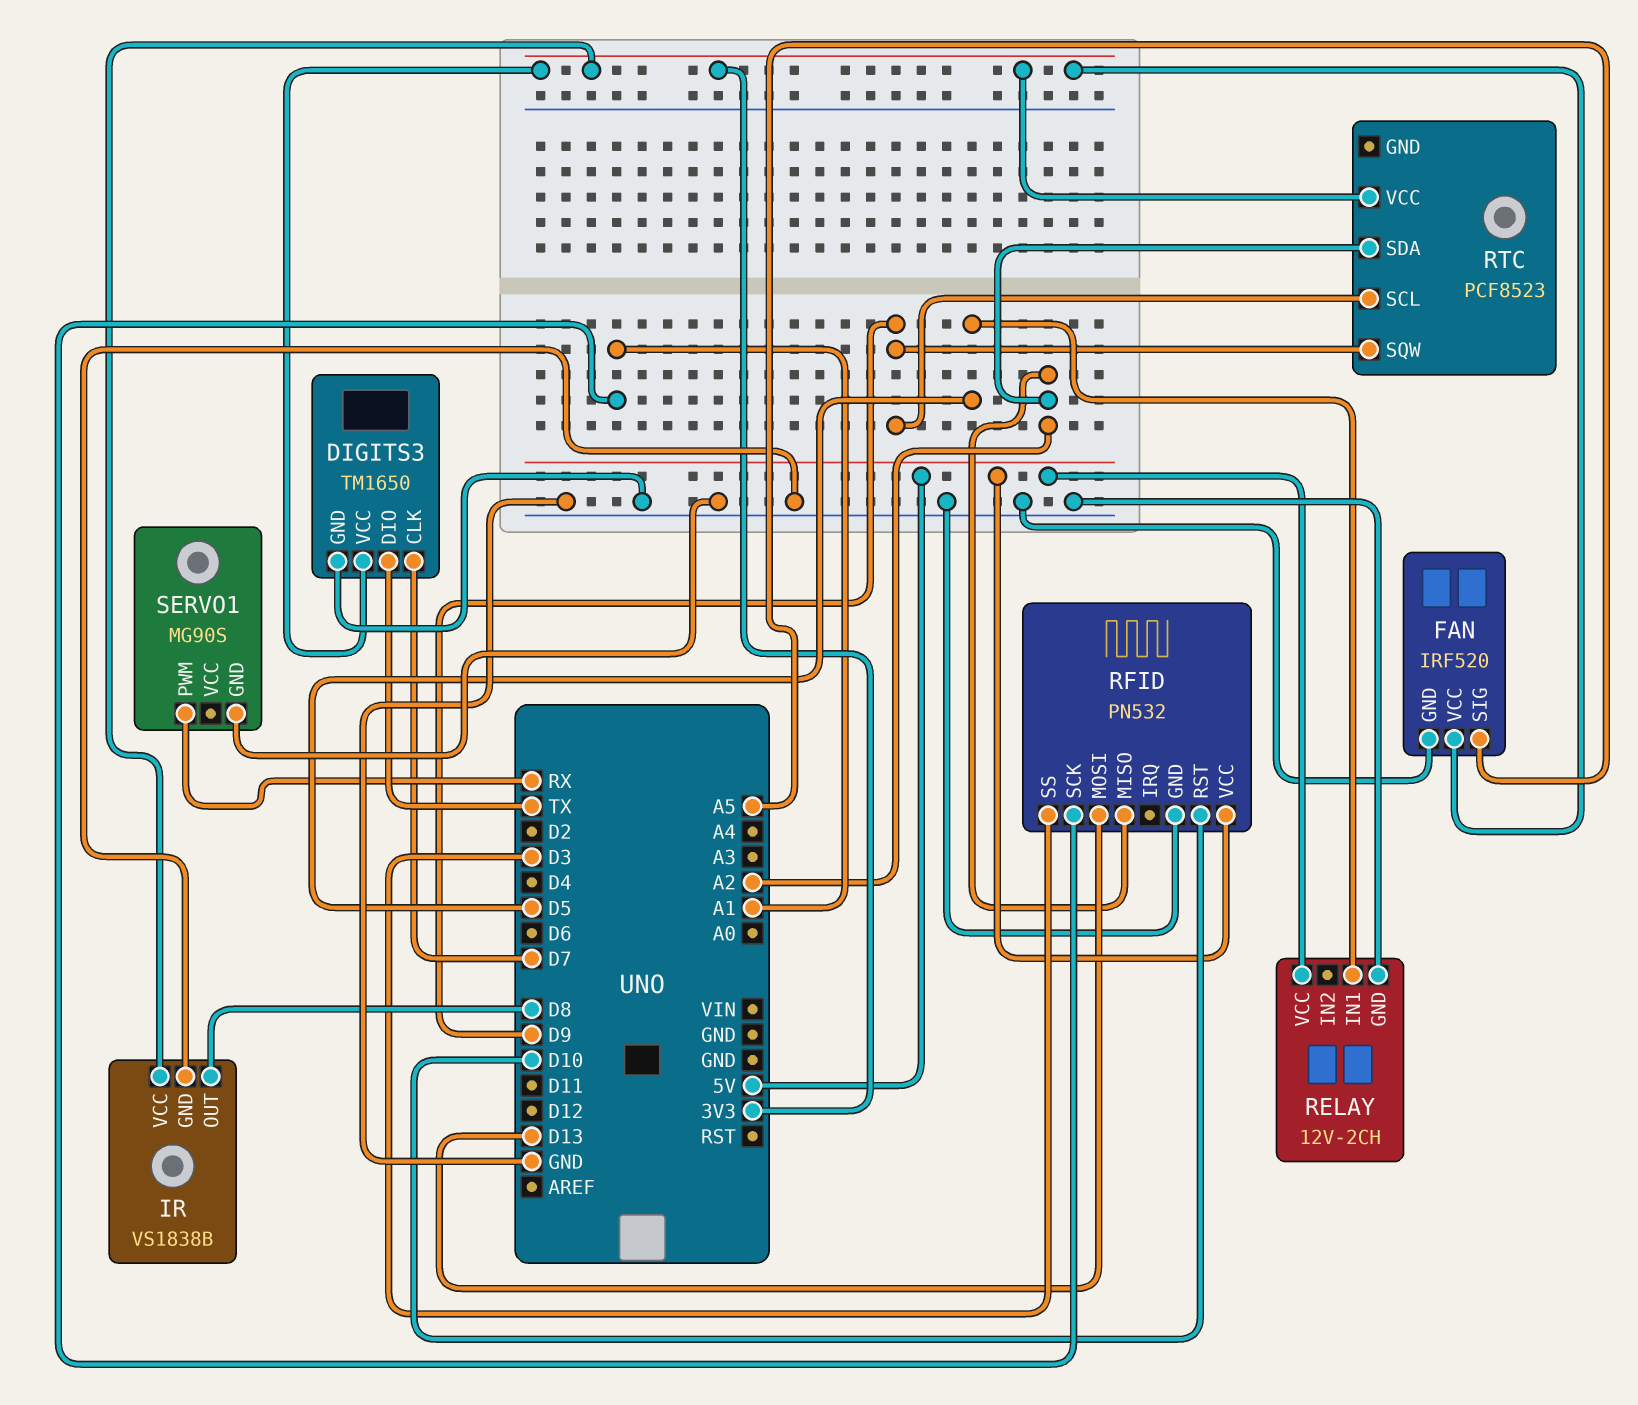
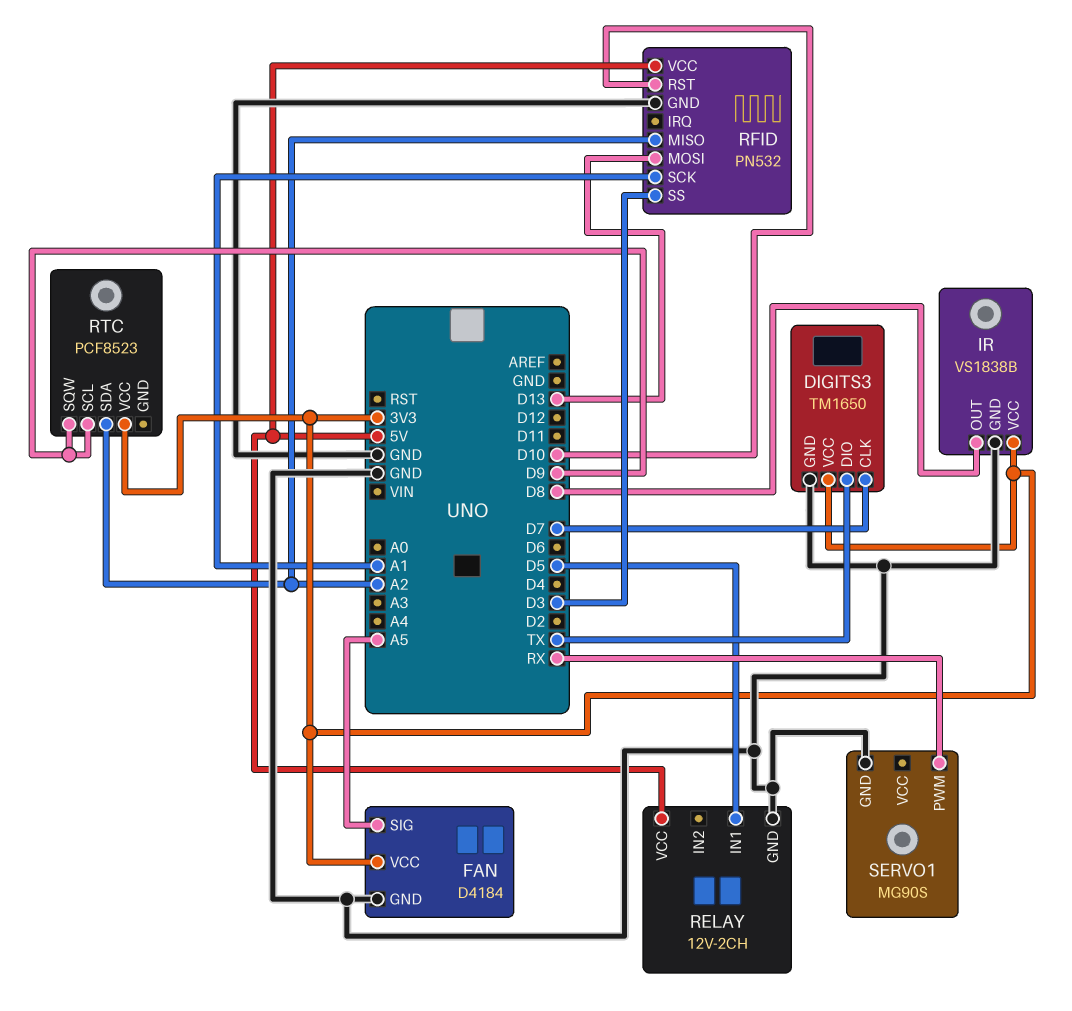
FAN: IRF520 -> D4184

